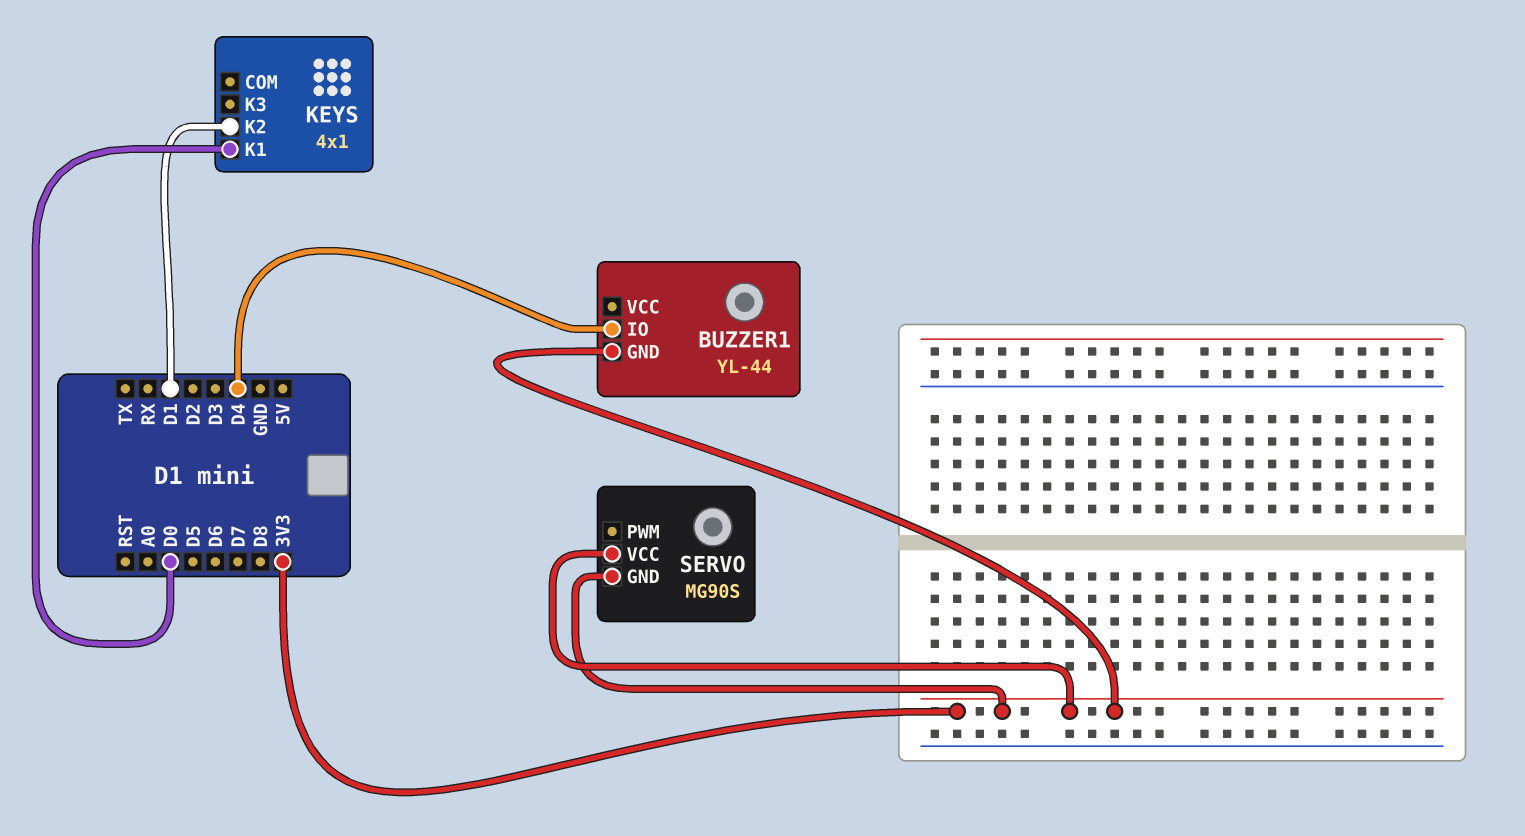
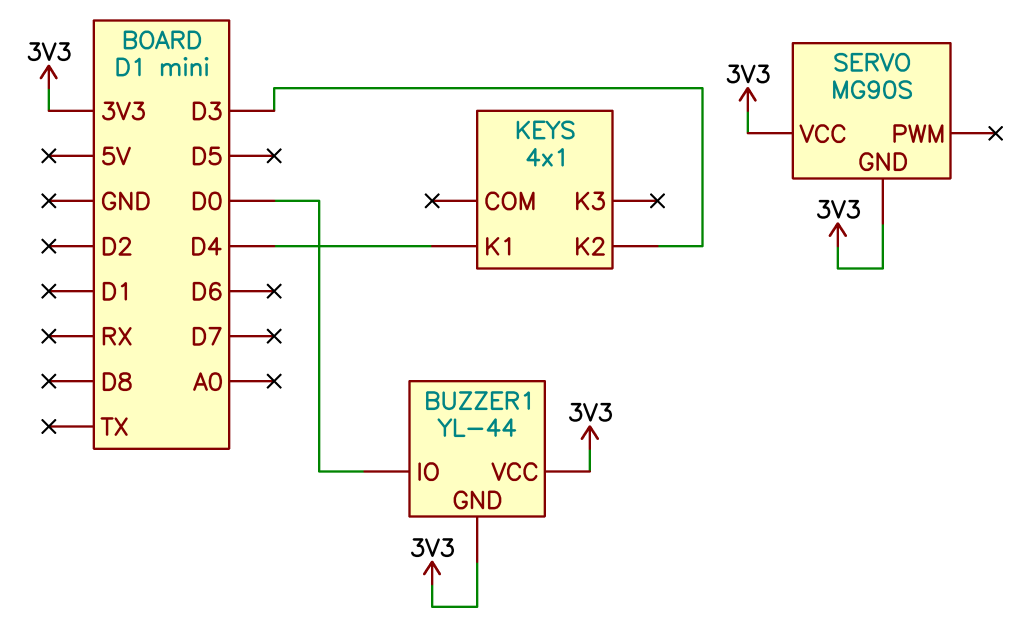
BUZZER1 pin IO: D4 -> D0
BUZZER1 pin VCC: none -> 3V3
KEYS pin K1: D0 -> D4
KEYS pin K2: D1 -> D3

